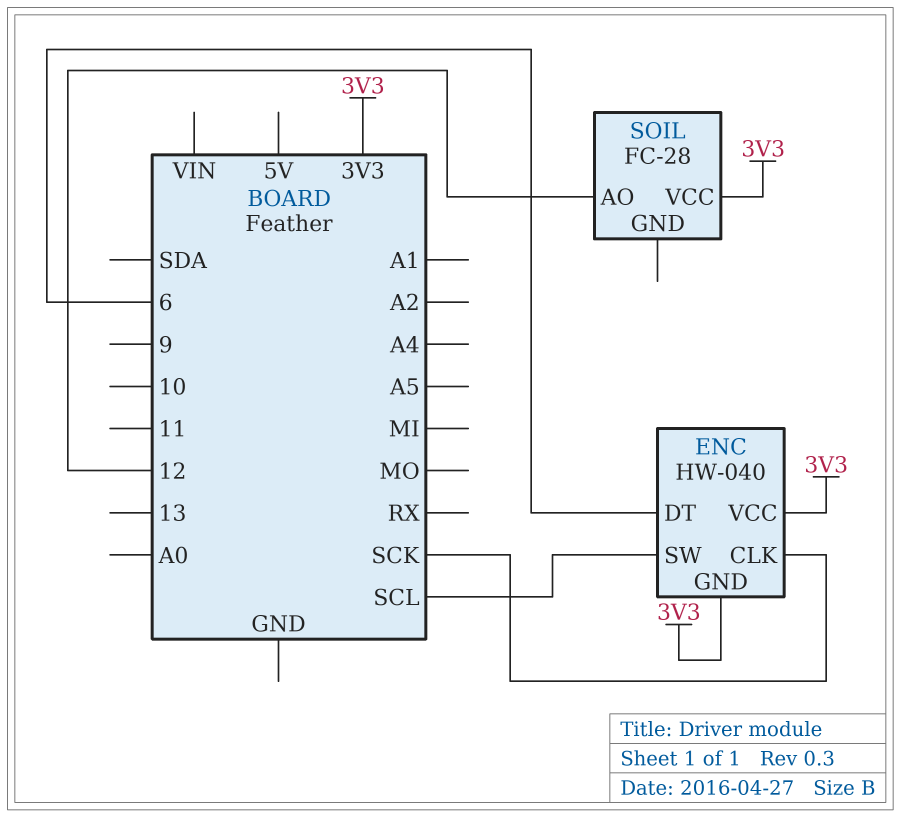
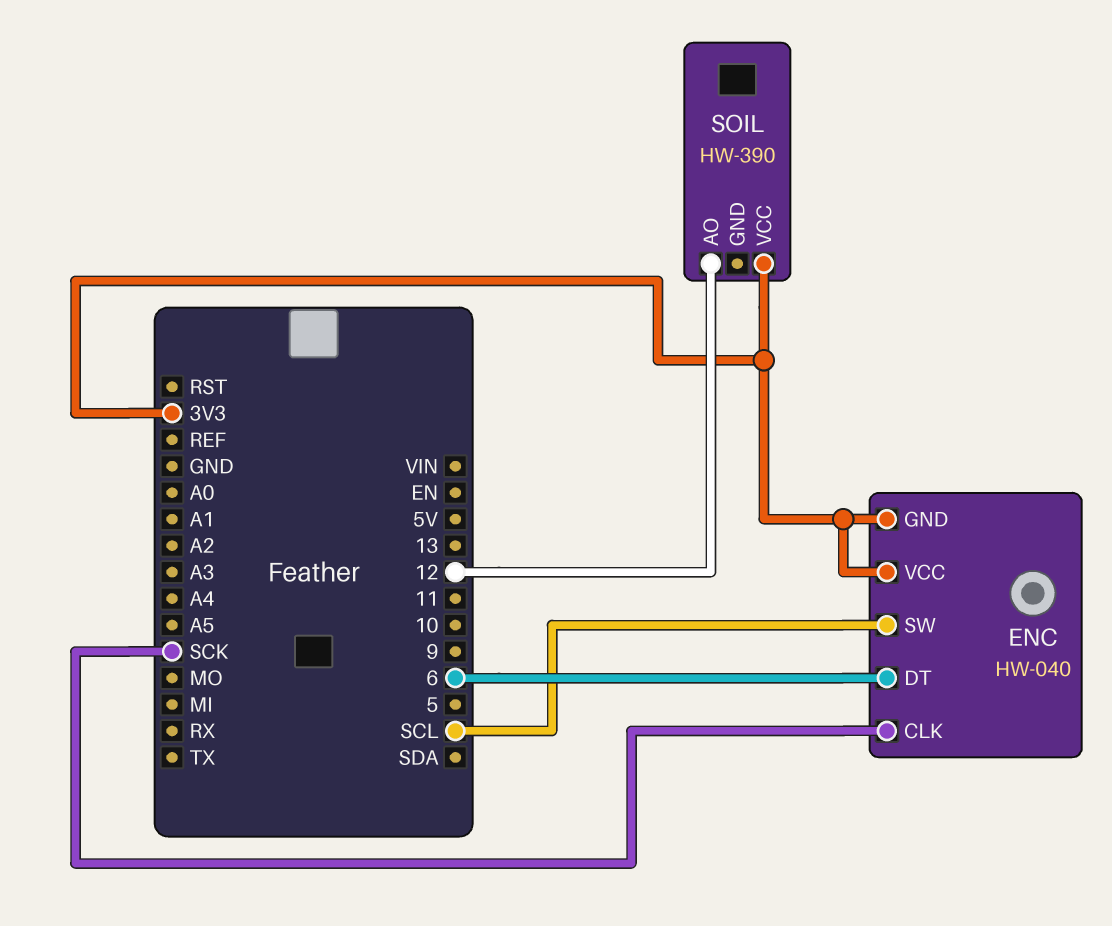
SOIL: FC-28 -> HW-390

